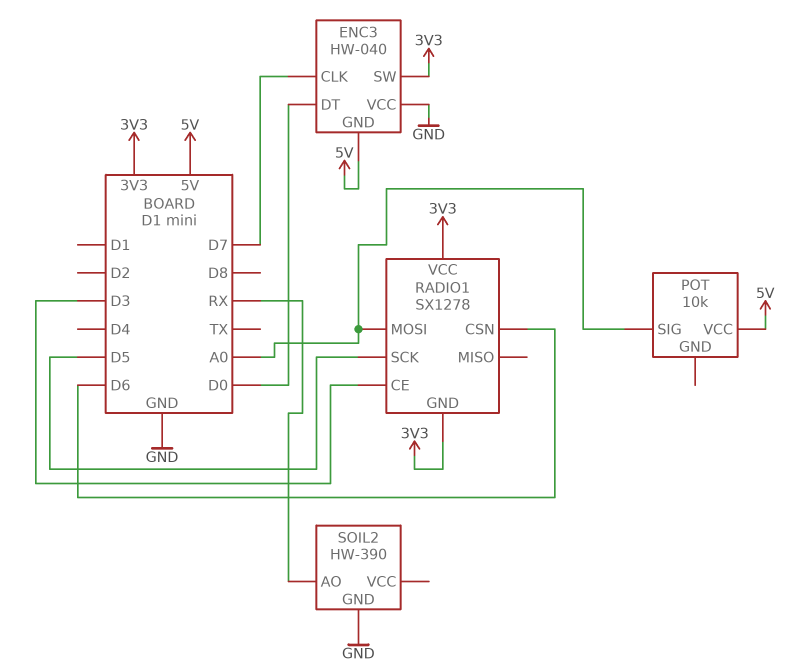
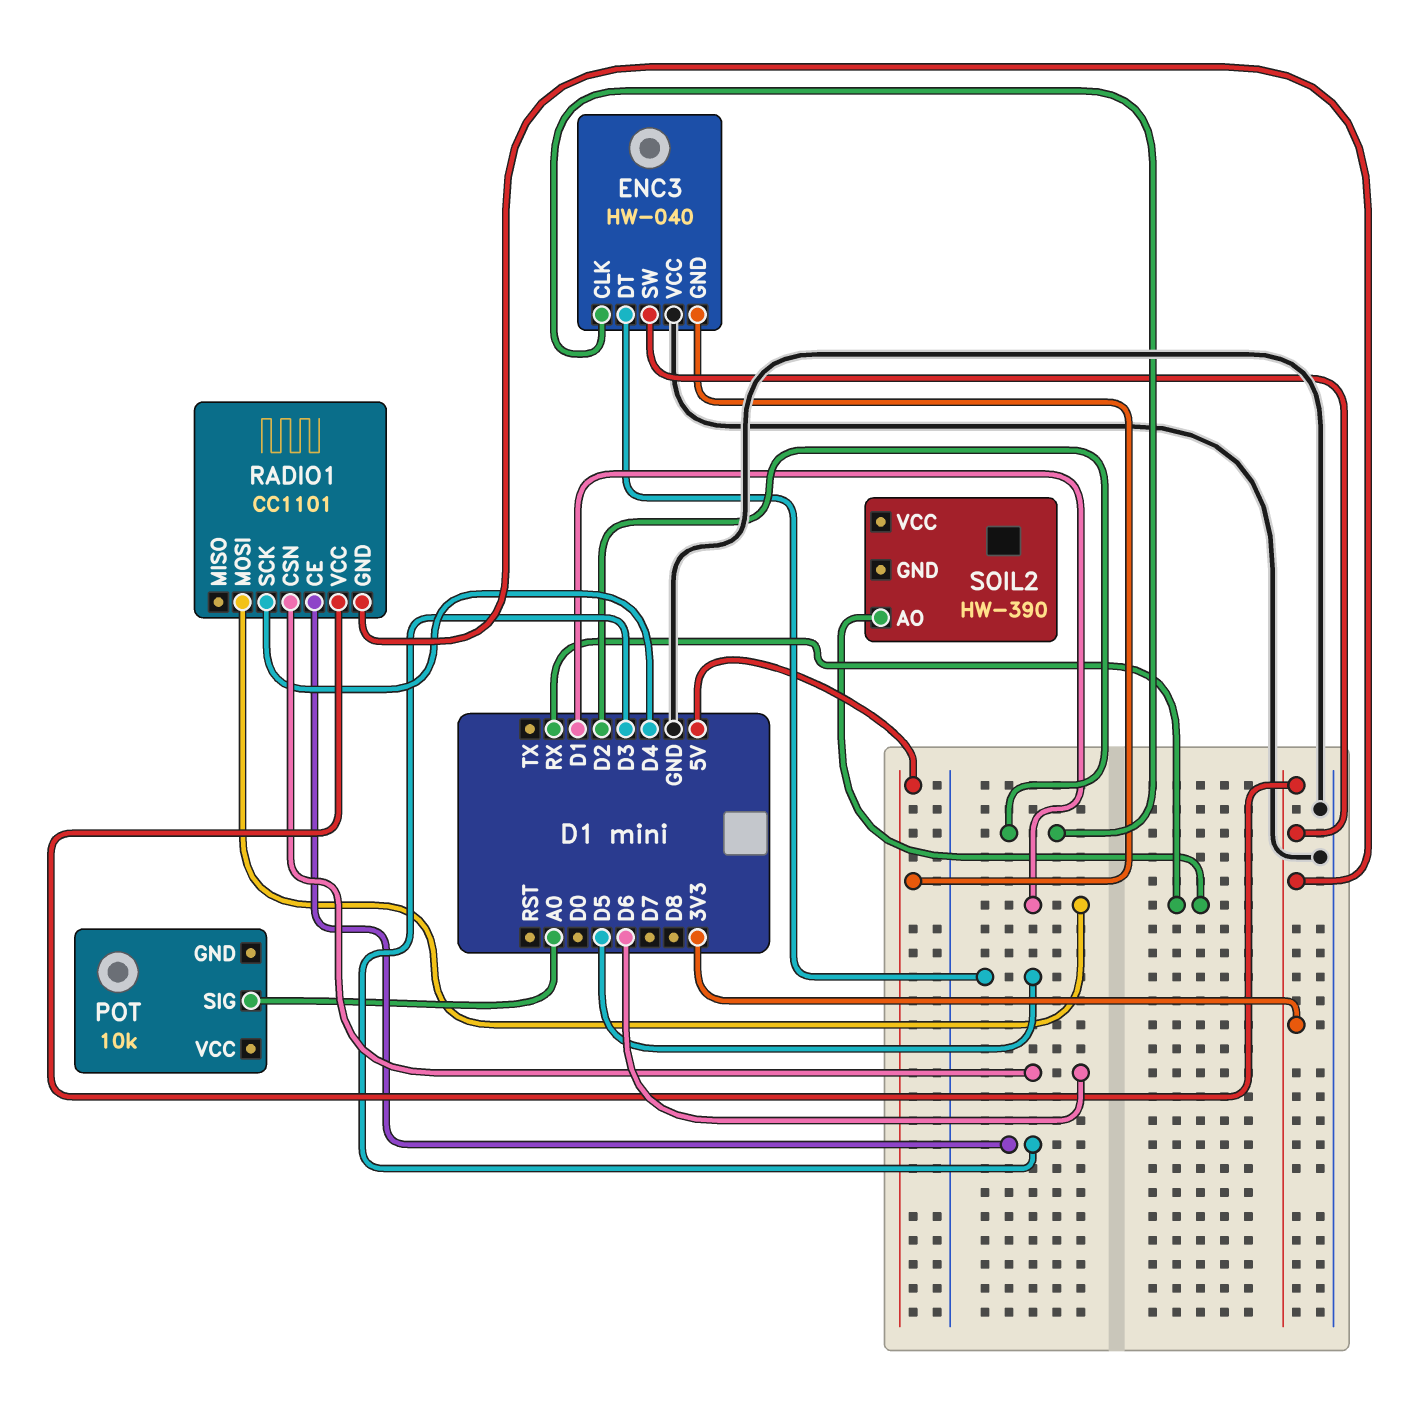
ENC3 pin CLK: D7 -> D2
ENC3 pin DT: D0 -> D5
POT pin VCC: 5V -> none
RADIO1: SX1278 -> CC1101
RADIO1 pin MOSI: A0 -> D1
RADIO1 pin SCK: D5 -> D4
SOIL2 pin GND: GND -> none

